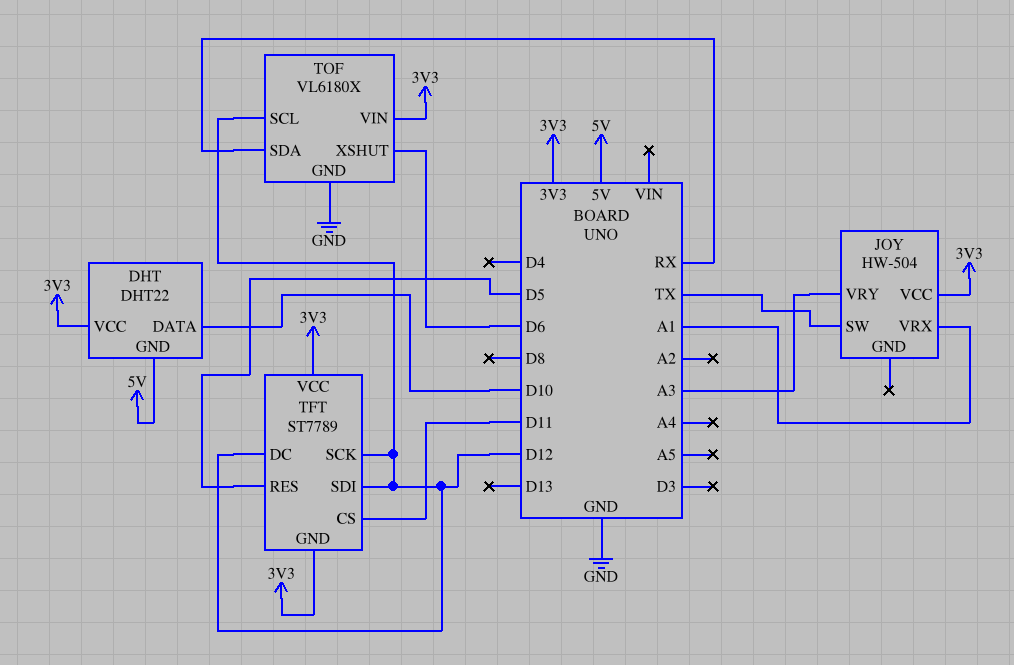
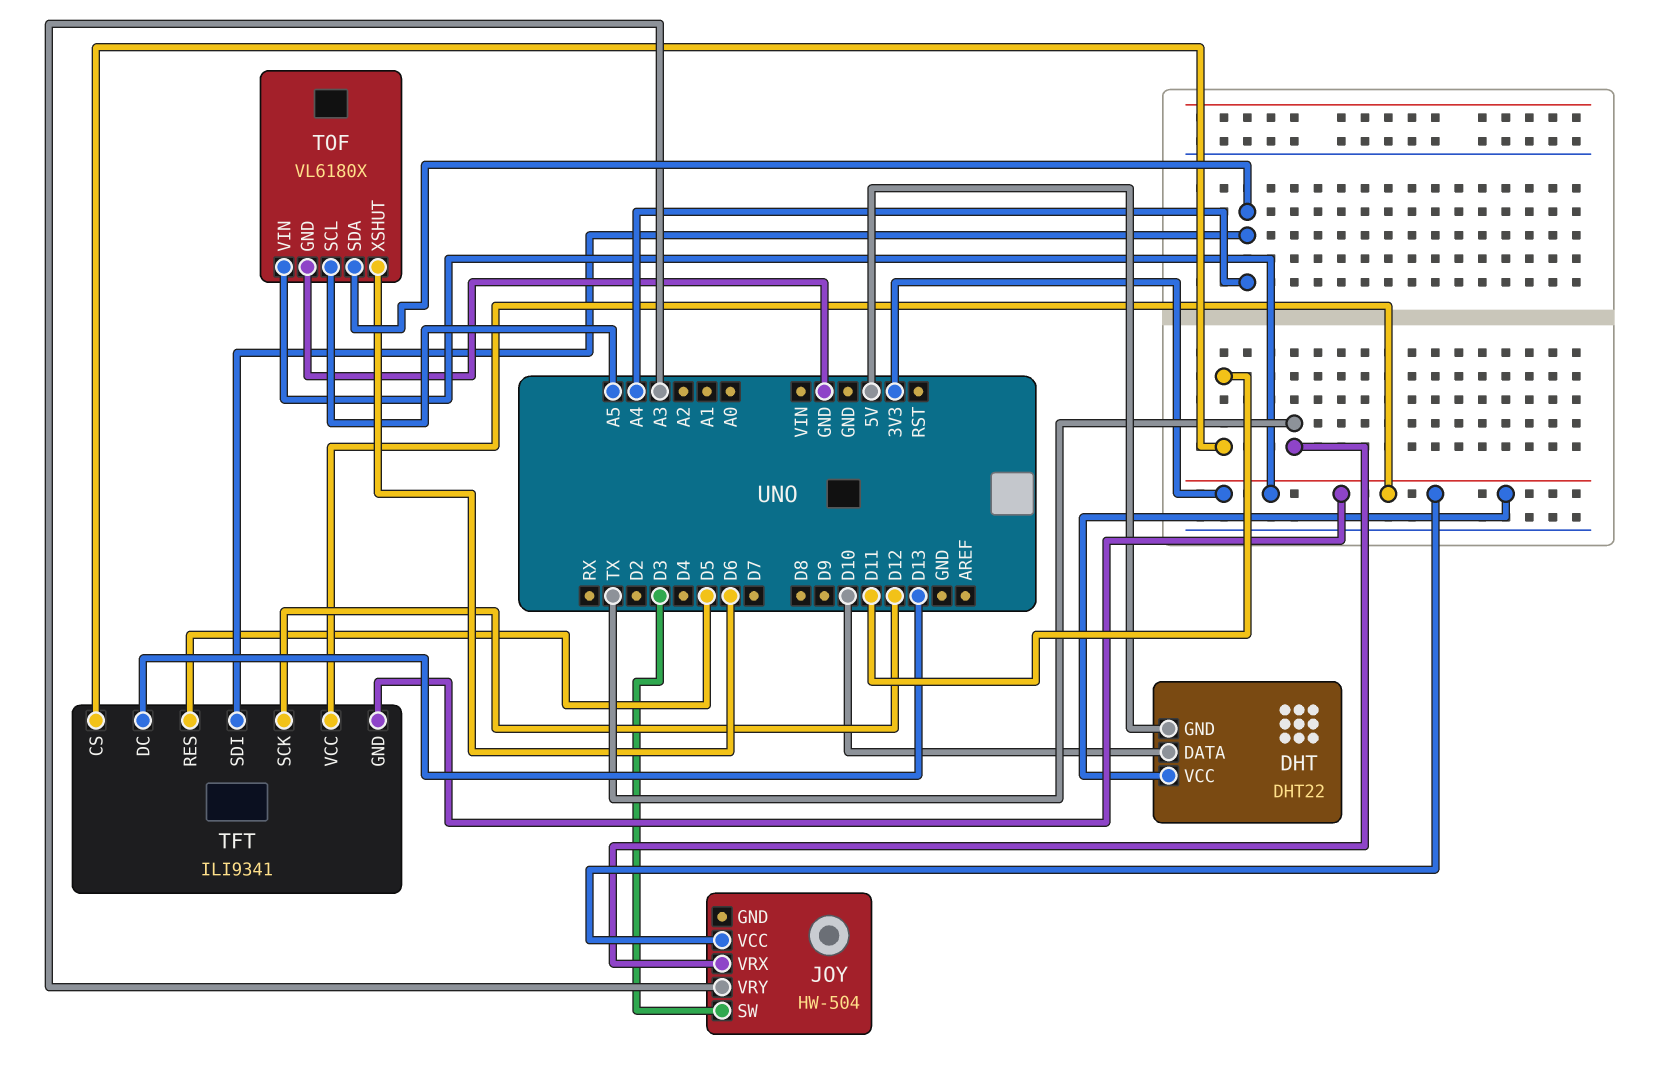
JOY pin SW: TX -> D3
JOY pin VRX: A1 -> TX
TFT: ST7789 -> ILI9341
TFT pin DC: D12 -> D13
TFT pin SDI: D12 -> A4
TOF pin SCL: D12 -> A5
TOF pin SDA: RX -> A4

